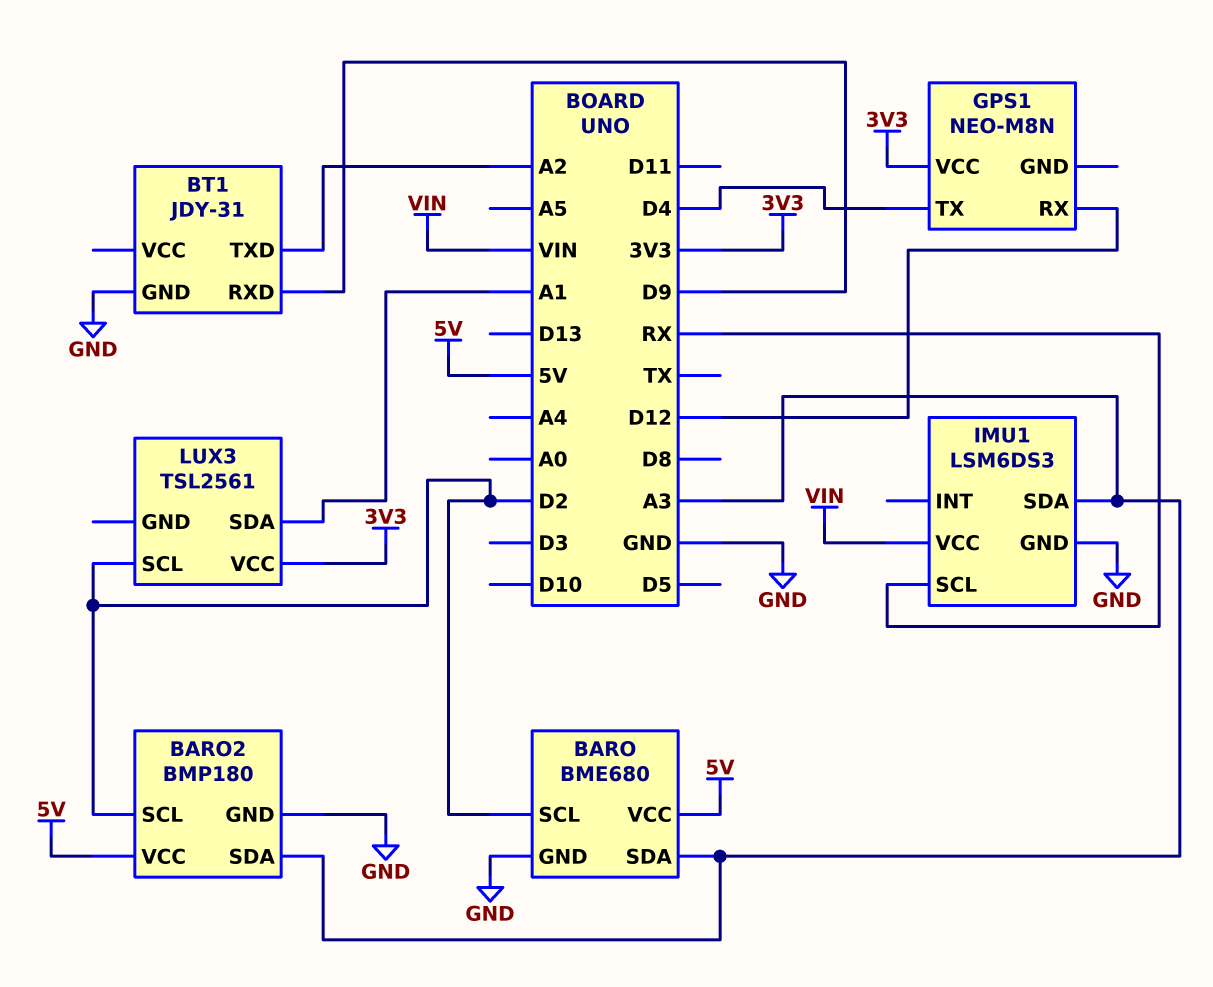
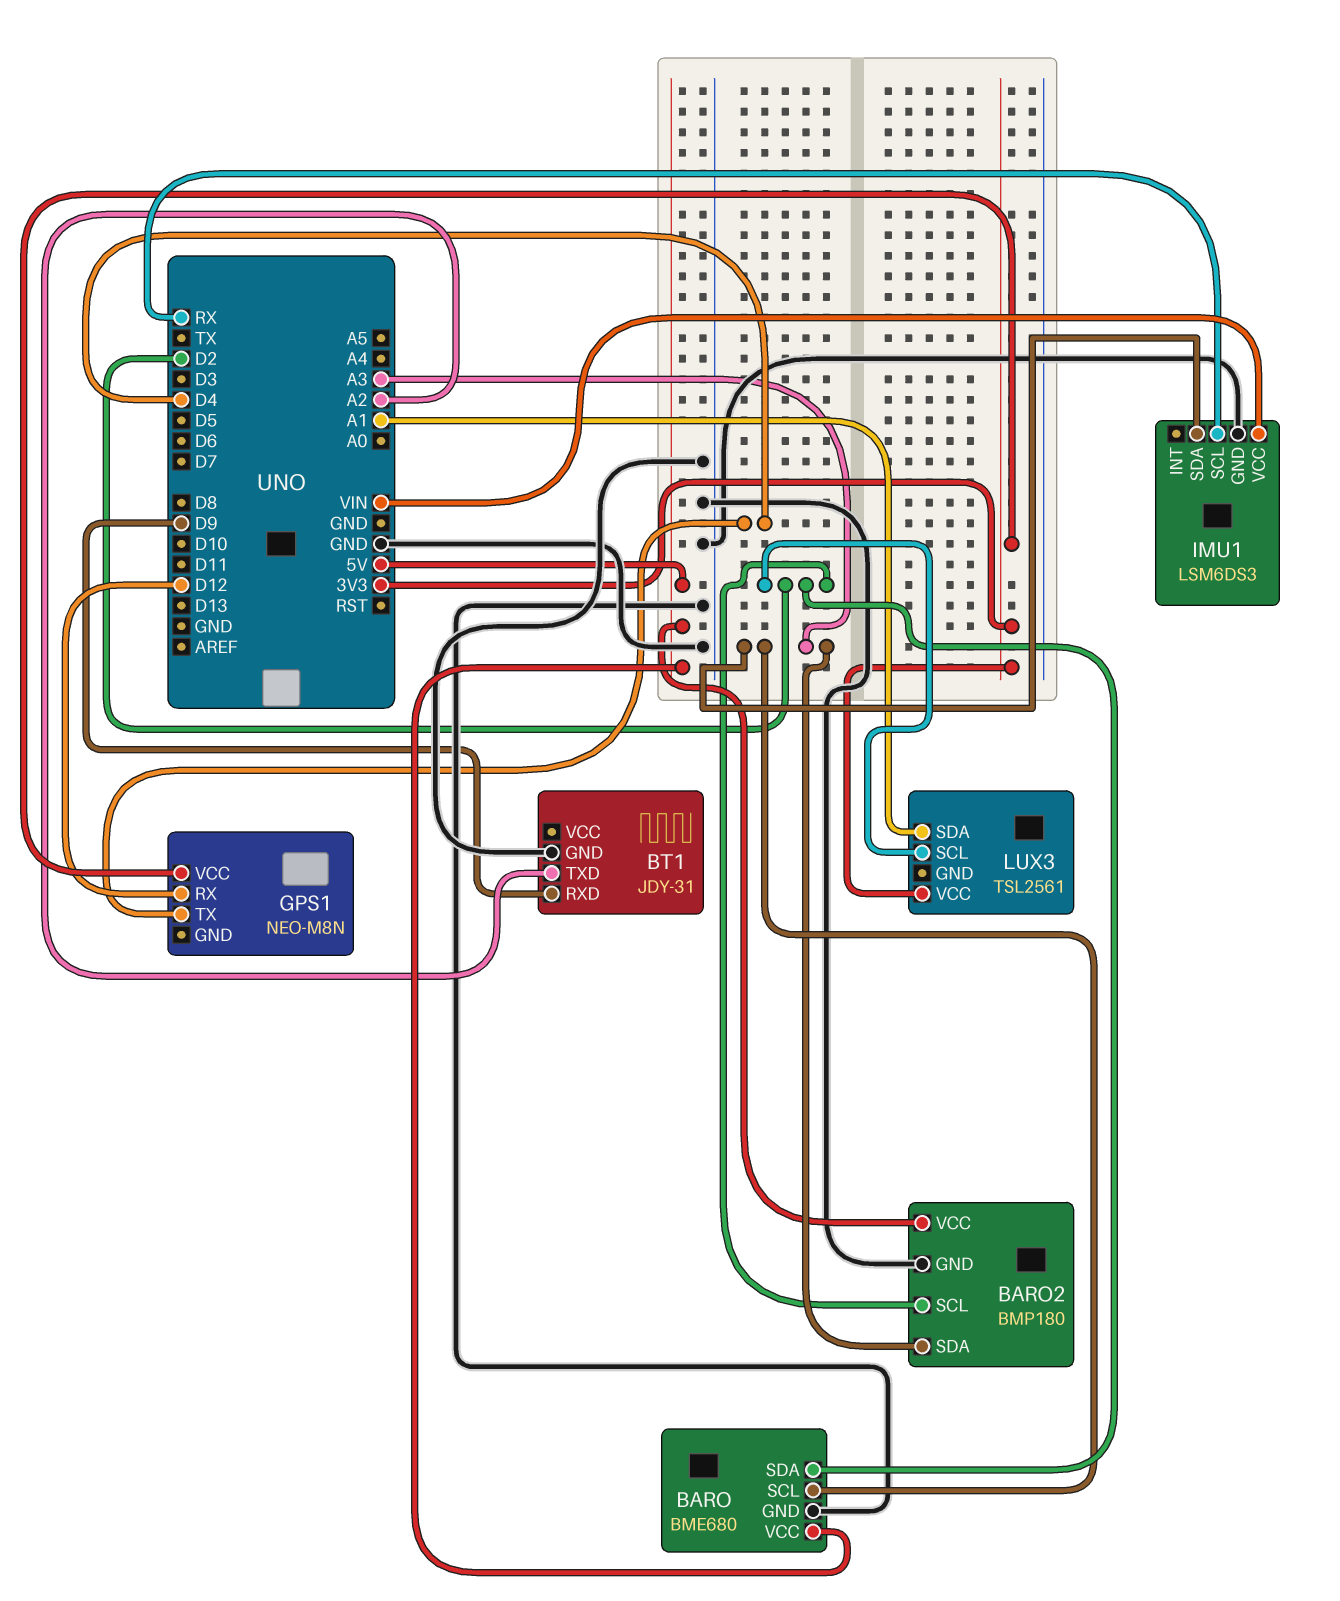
BARO pin SCL: D2 -> A3
BARO pin SDA: A3 -> D2

